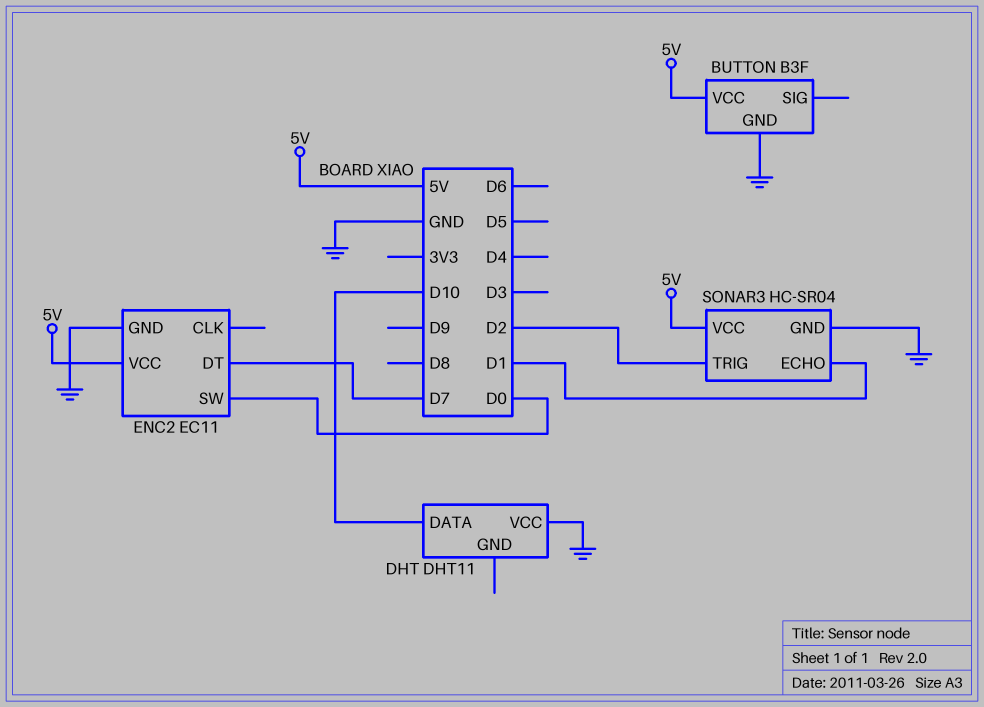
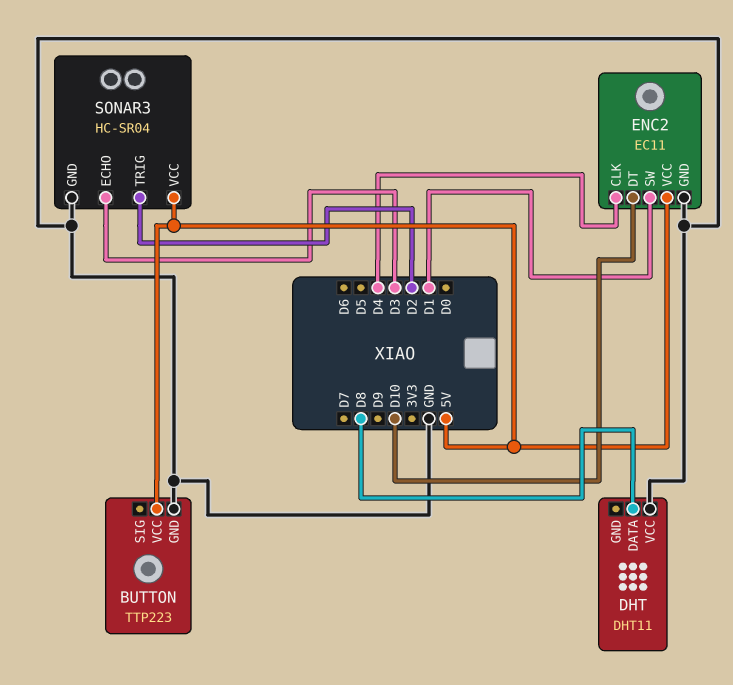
BUTTON: B3F -> TTP223
DHT pin DATA: D10 -> D8
ENC2 pin CLK: none -> D4
ENC2 pin DT: D7 -> D10
ENC2 pin SW: D0 -> D1
SONAR3 pin ECHO: D1 -> D3

